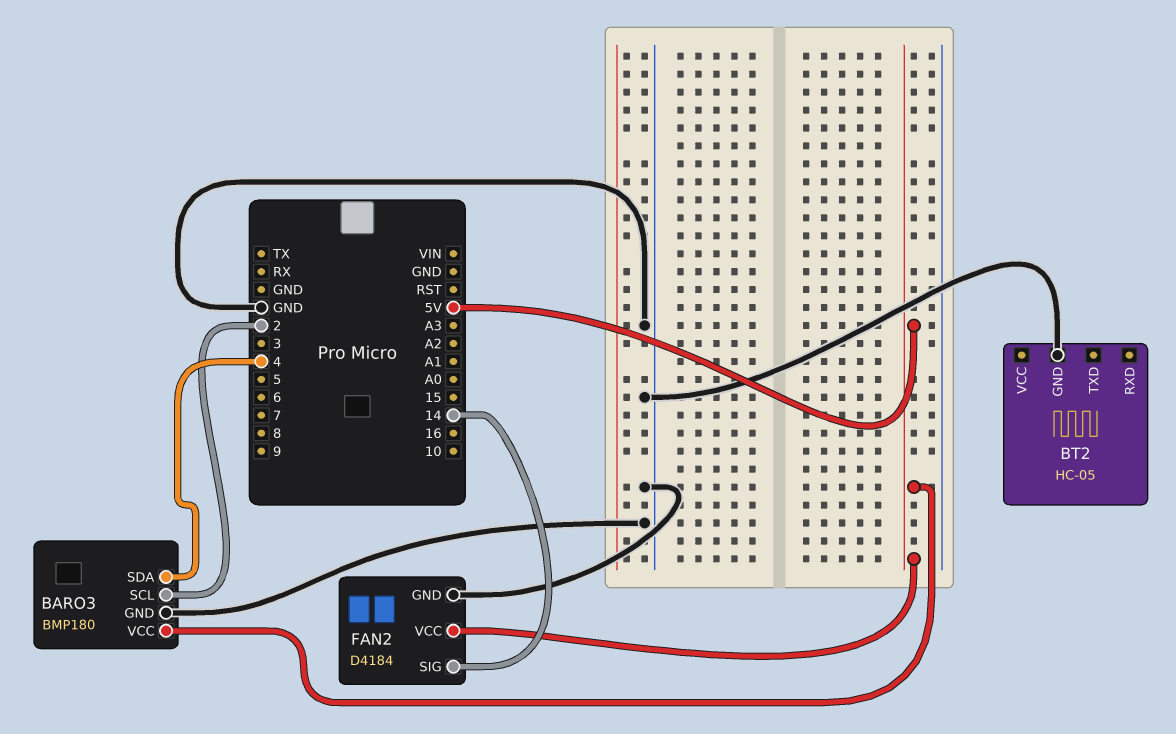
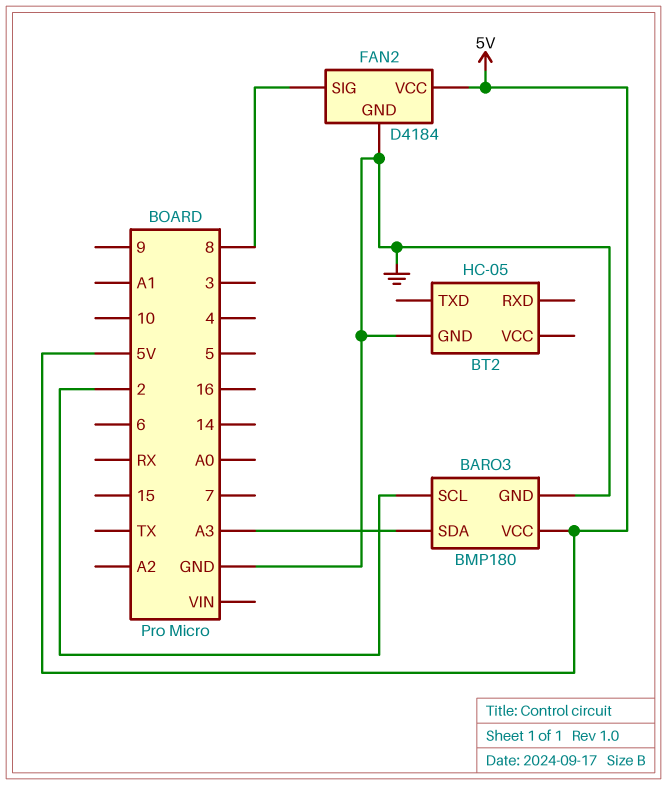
BARO3 pin SDA: 4 -> A3
FAN2 pin SIG: 14 -> 8

